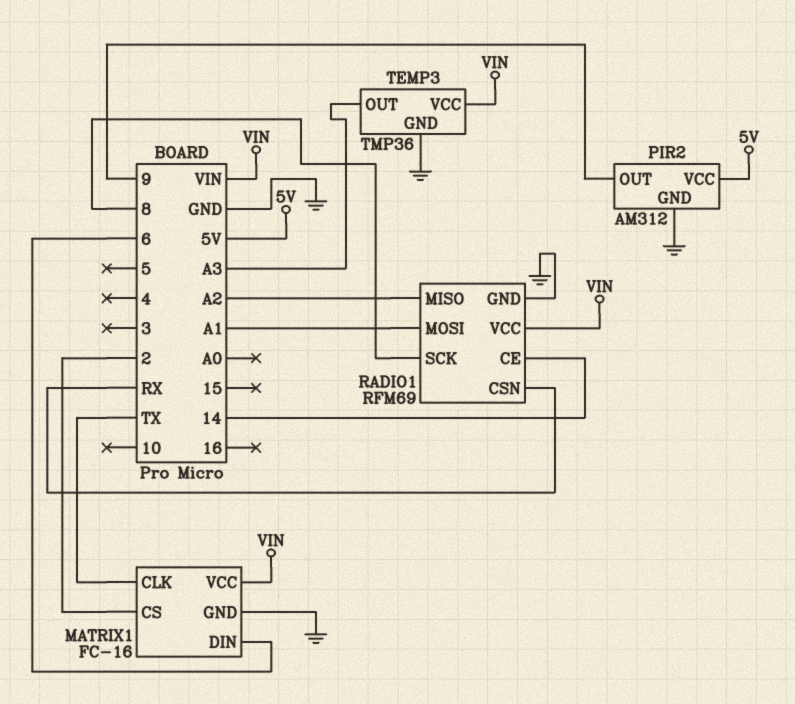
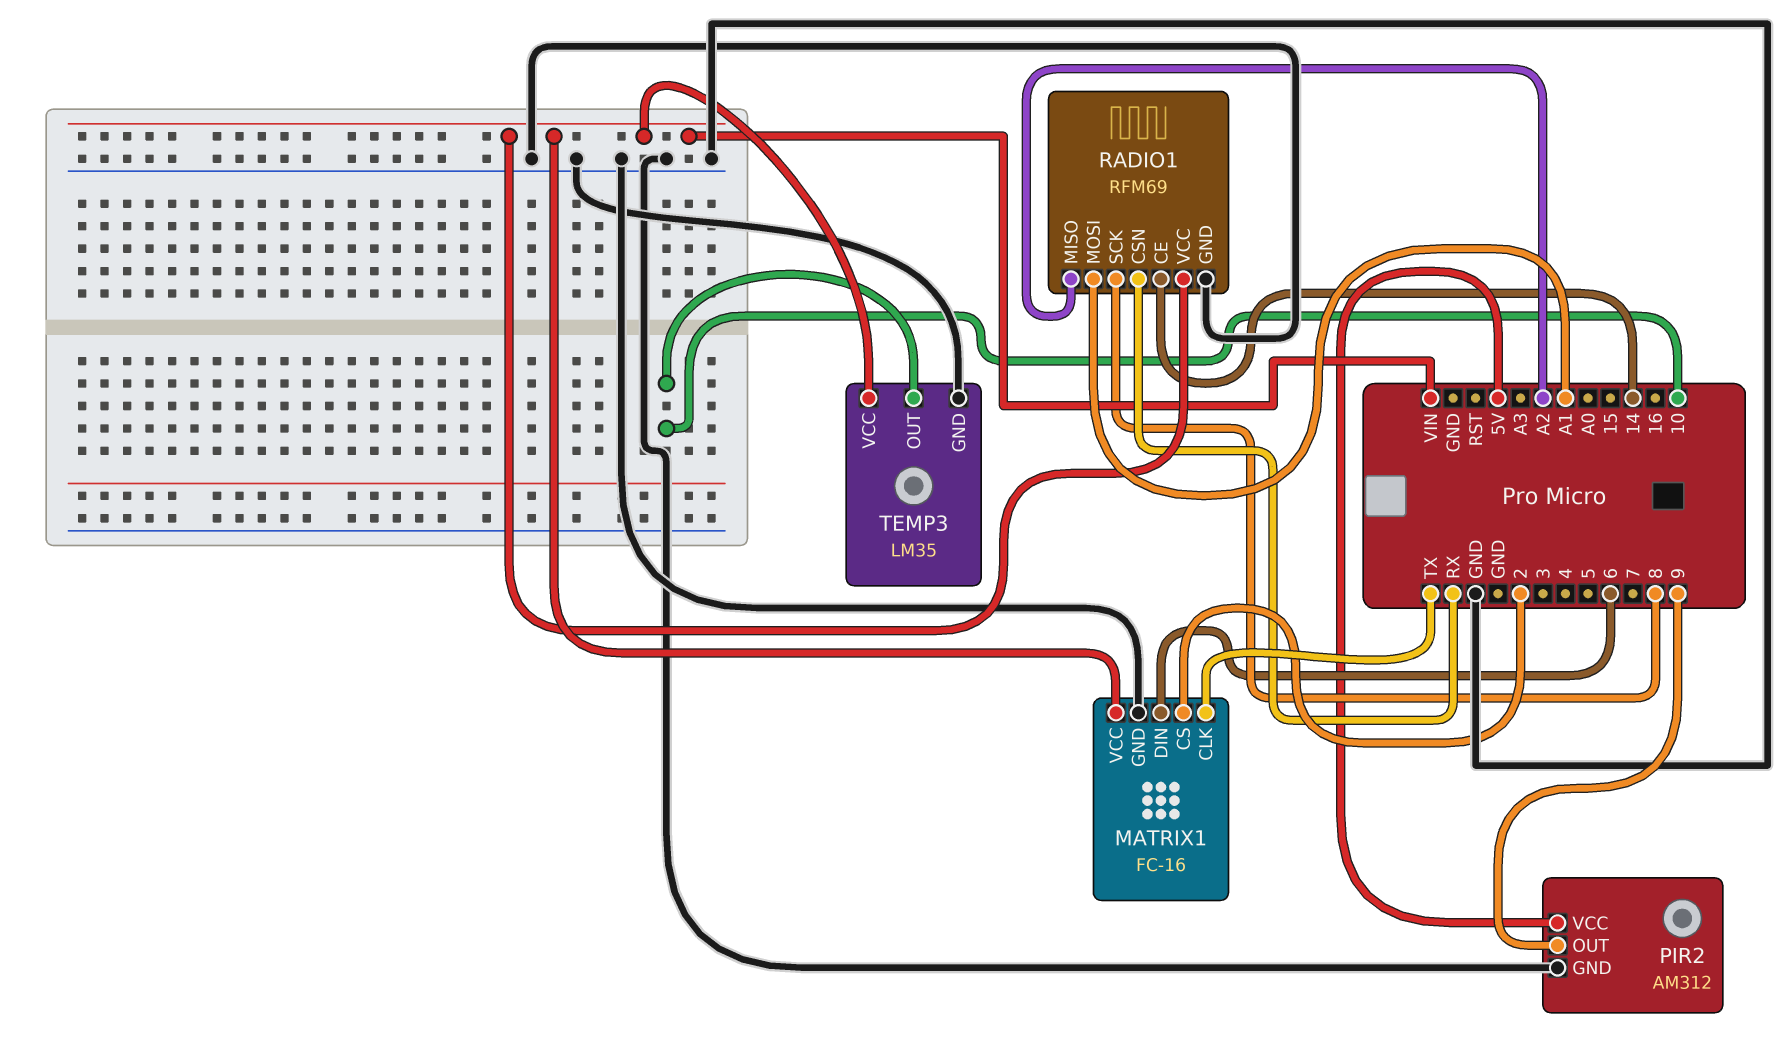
TEMP3: TMP36 -> LM35
TEMP3 pin OUT: A3 -> 10

